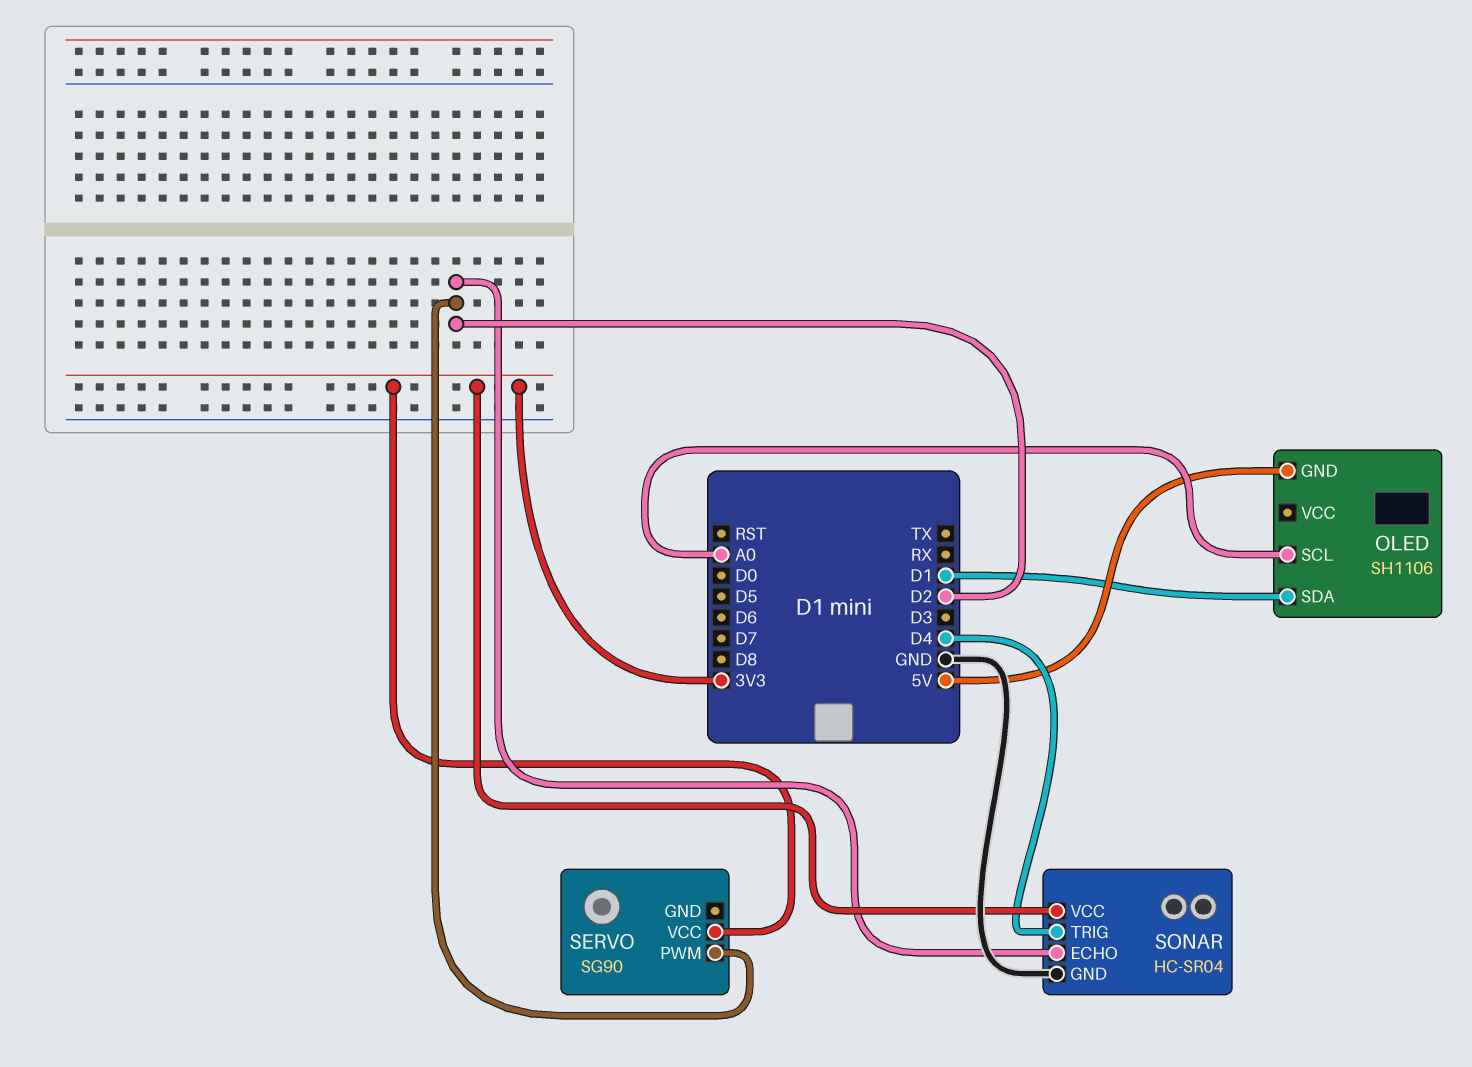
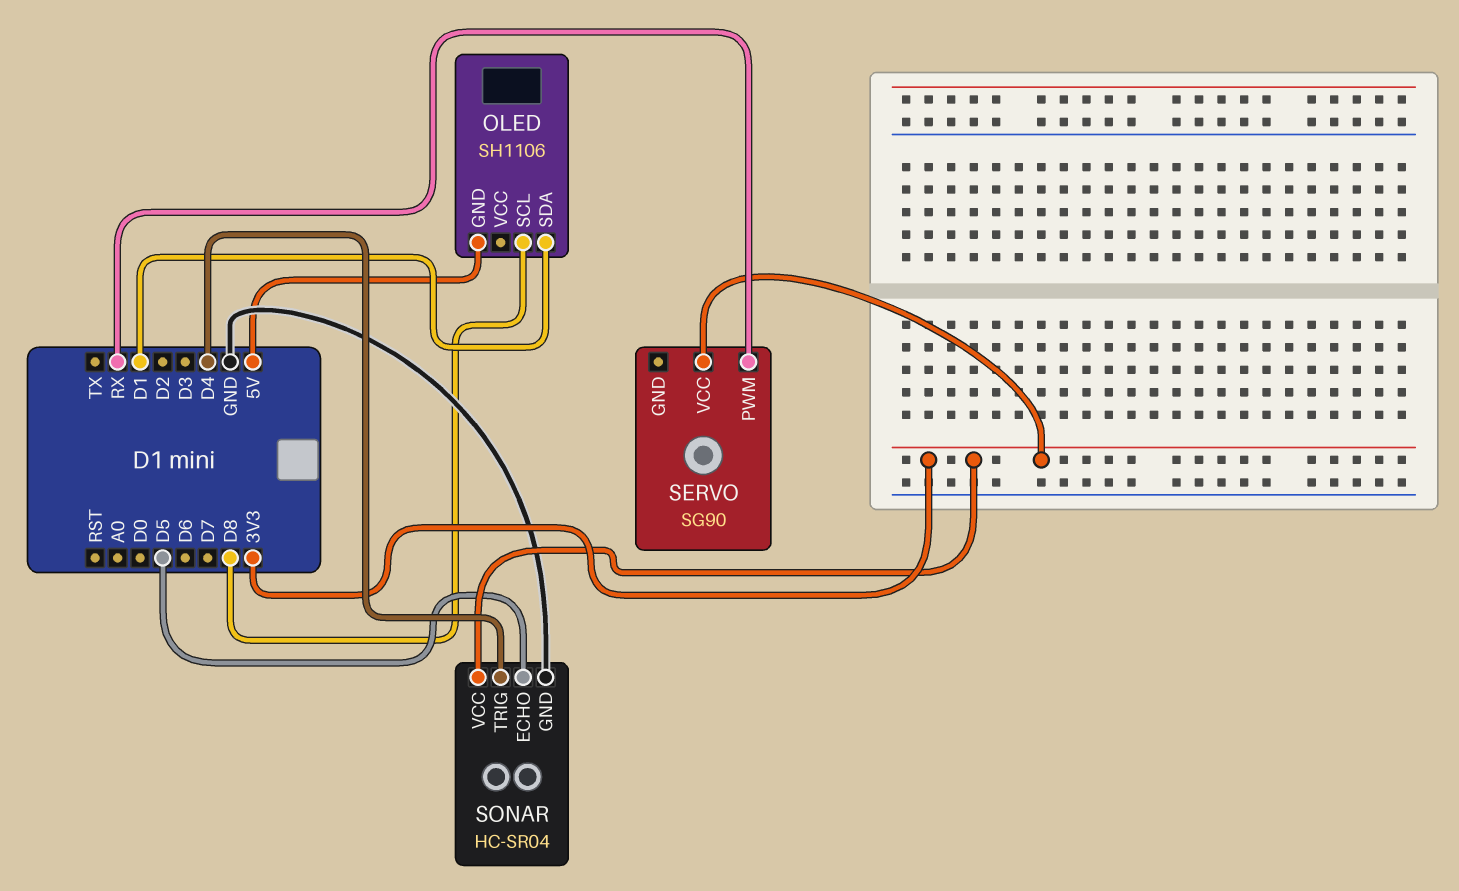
OLED pin SCL: A0 -> D8
SERVO pin PWM: D2 -> RX
SONAR pin ECHO: D2 -> D5

